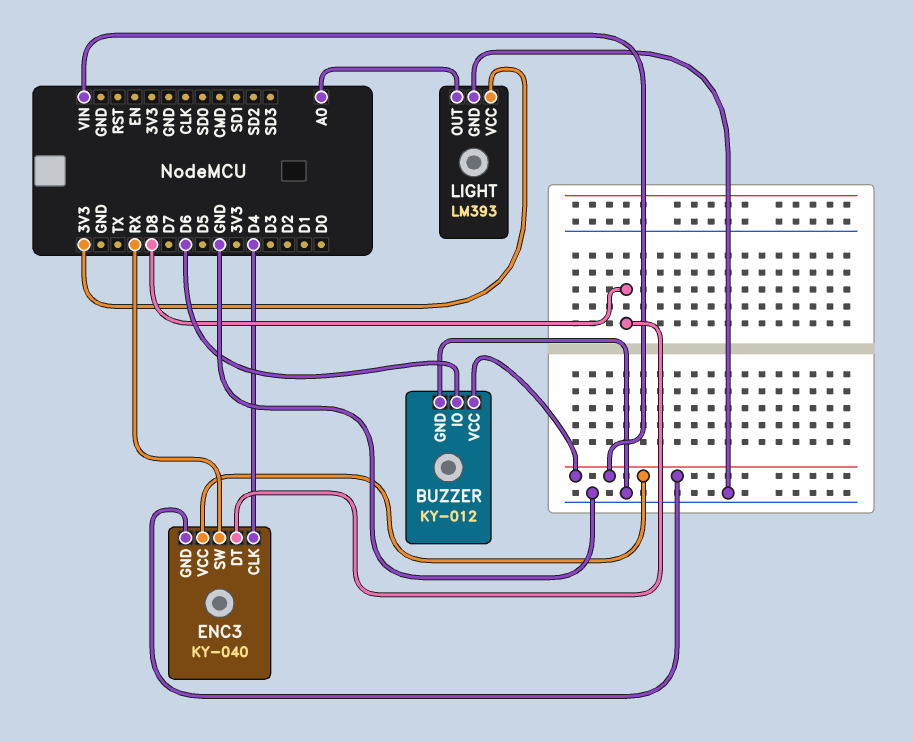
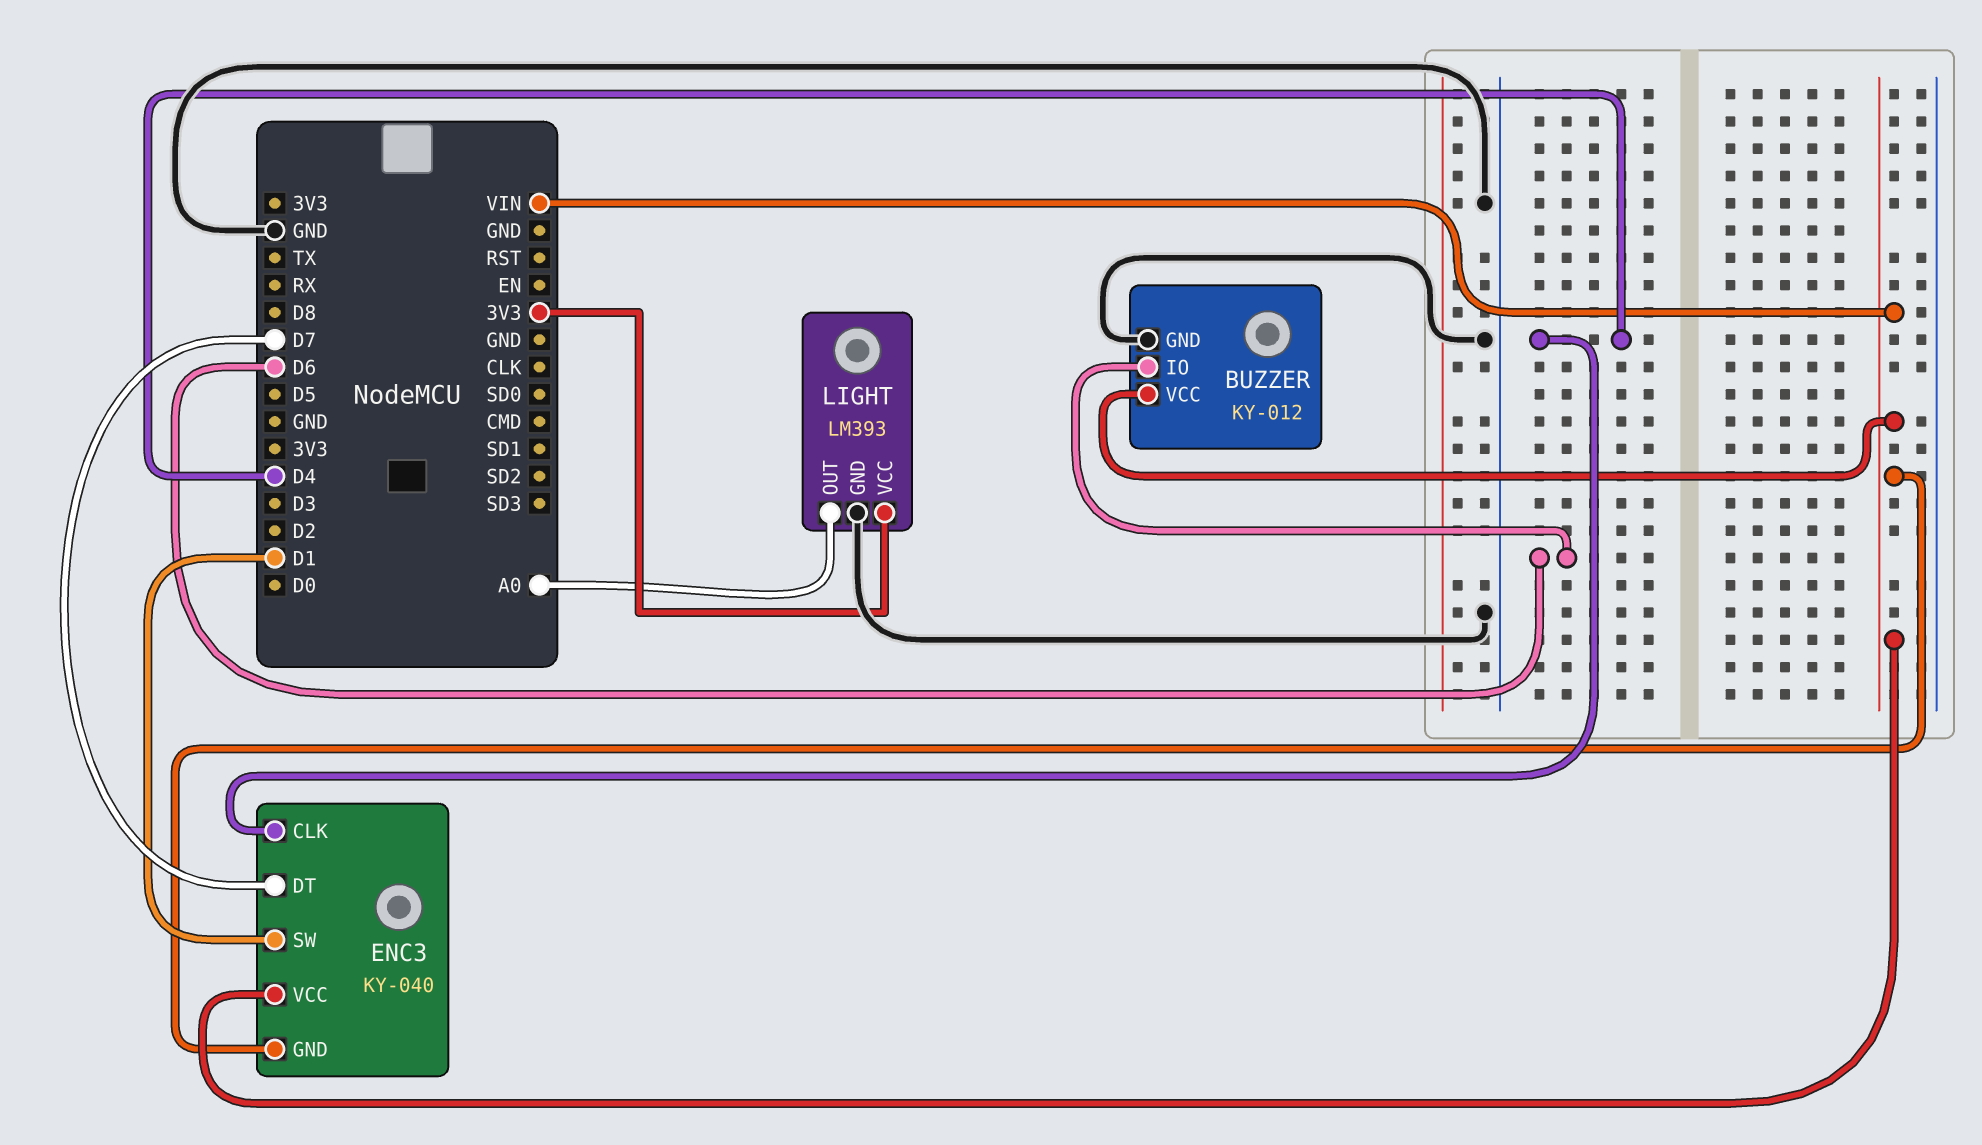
ENC3 pin DT: D8 -> D7
ENC3 pin SW: RX -> D1

